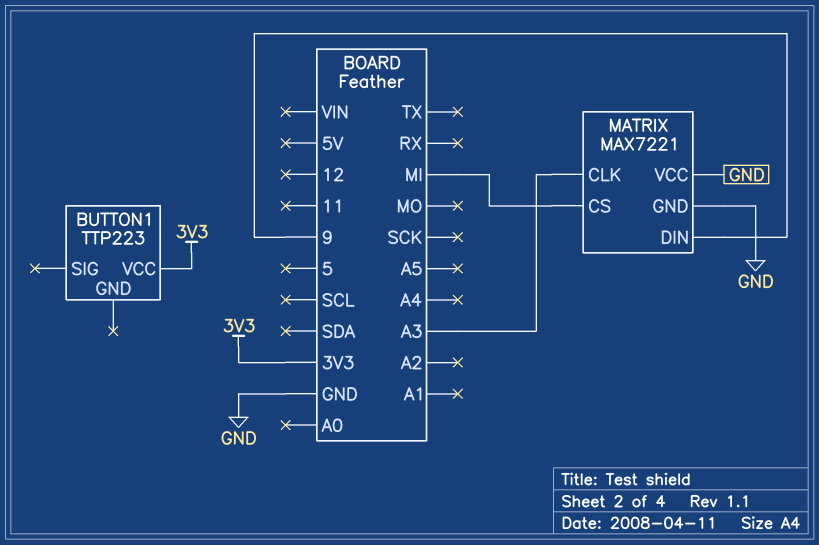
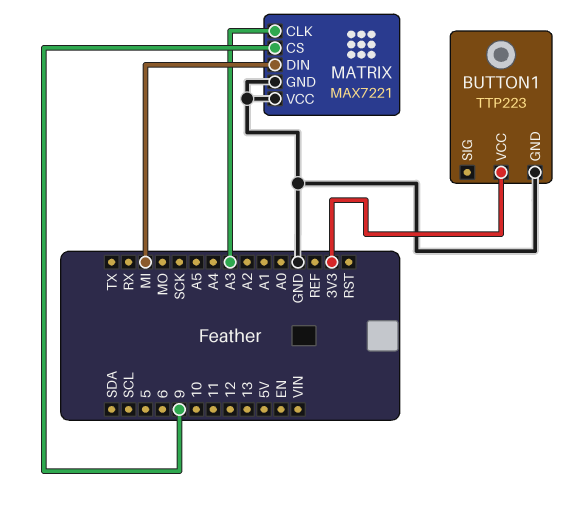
BUTTON1 pin GND: none -> GND
MATRIX pin CS: MI -> 9
MATRIX pin DIN: 9 -> MI

